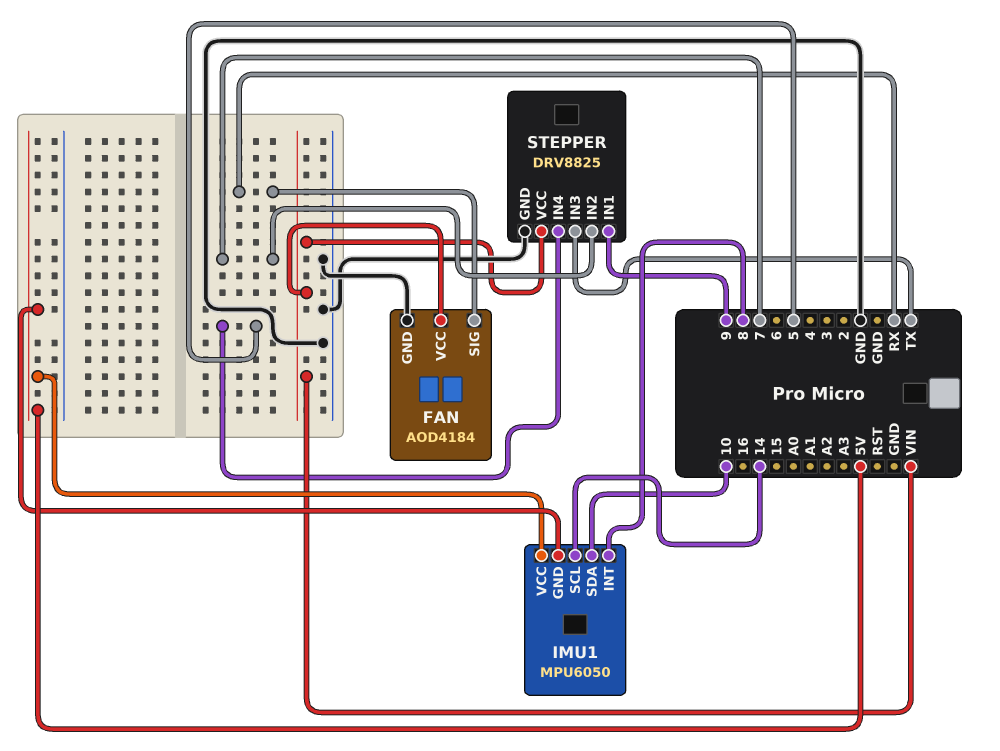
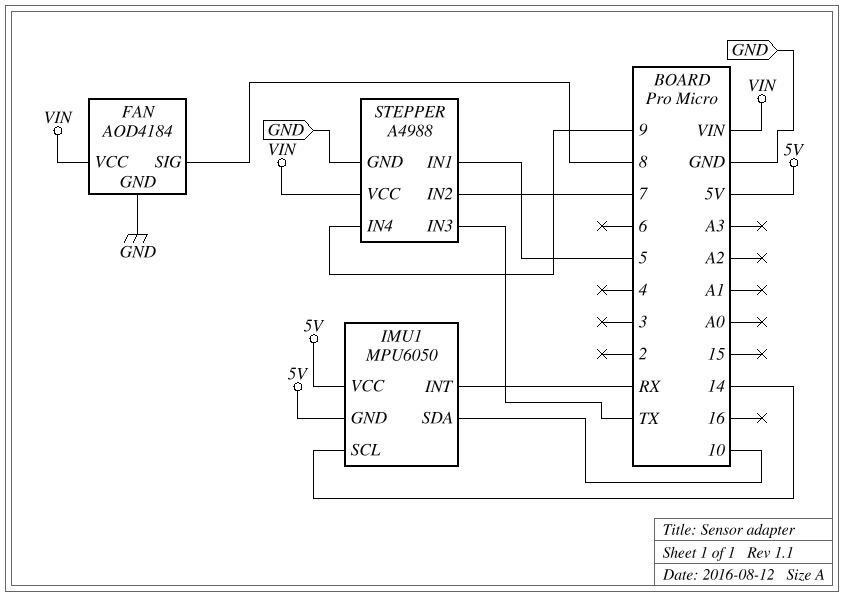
FAN pin SIG: RX -> 8
IMU1 pin INT: 8 -> RX
STEPPER: DRV8825 -> A4988
STEPPER pin IN1: 9 -> 5
STEPPER pin IN4: 5 -> 9

